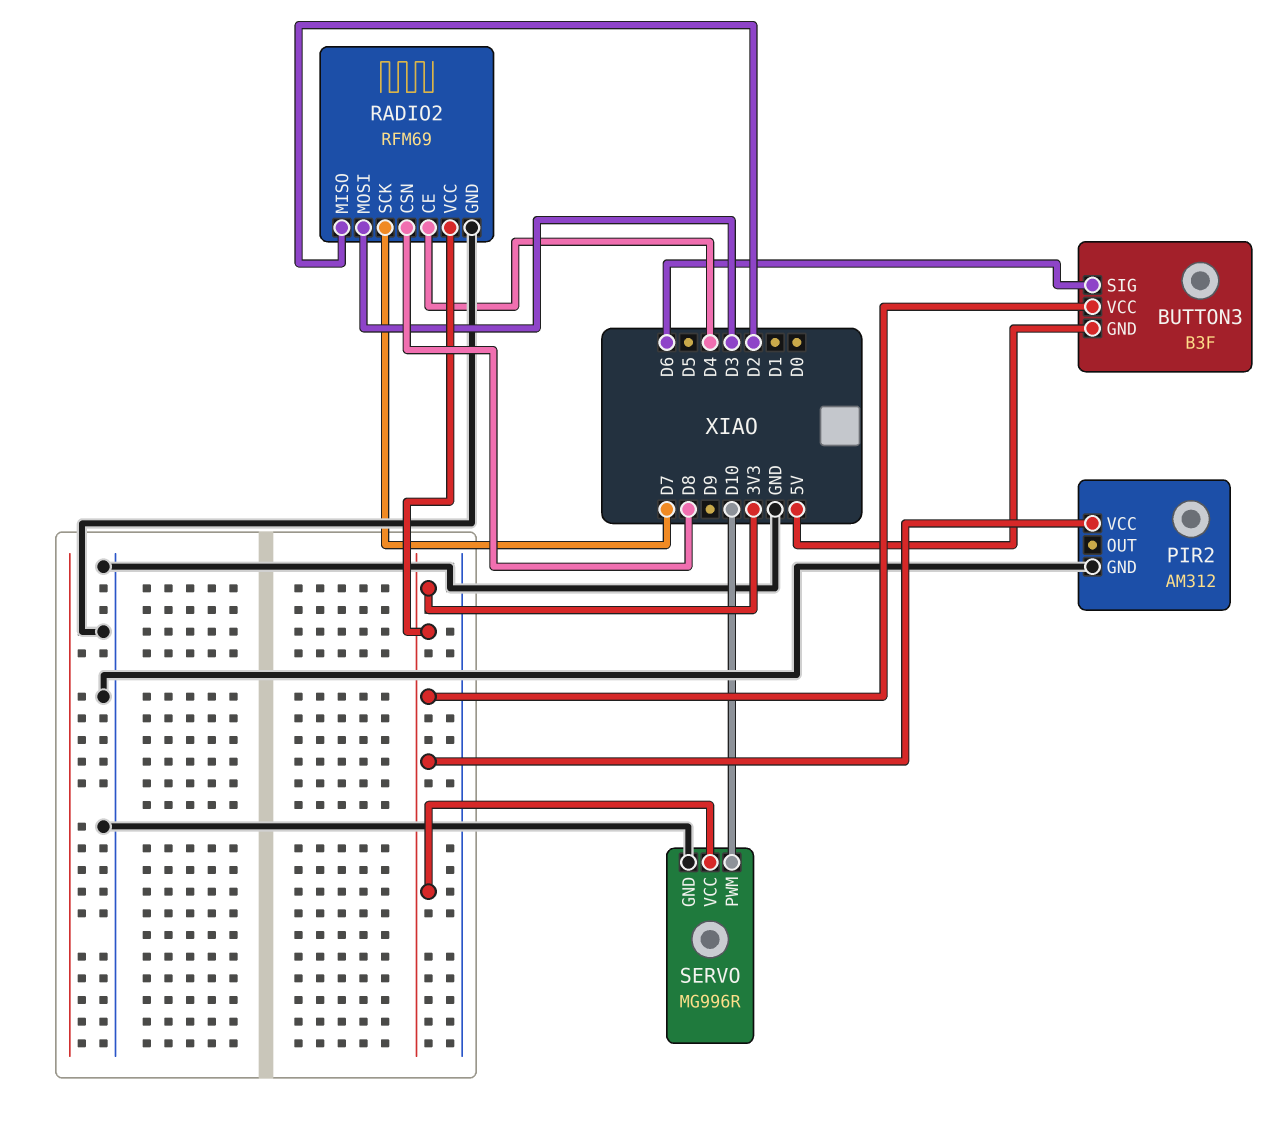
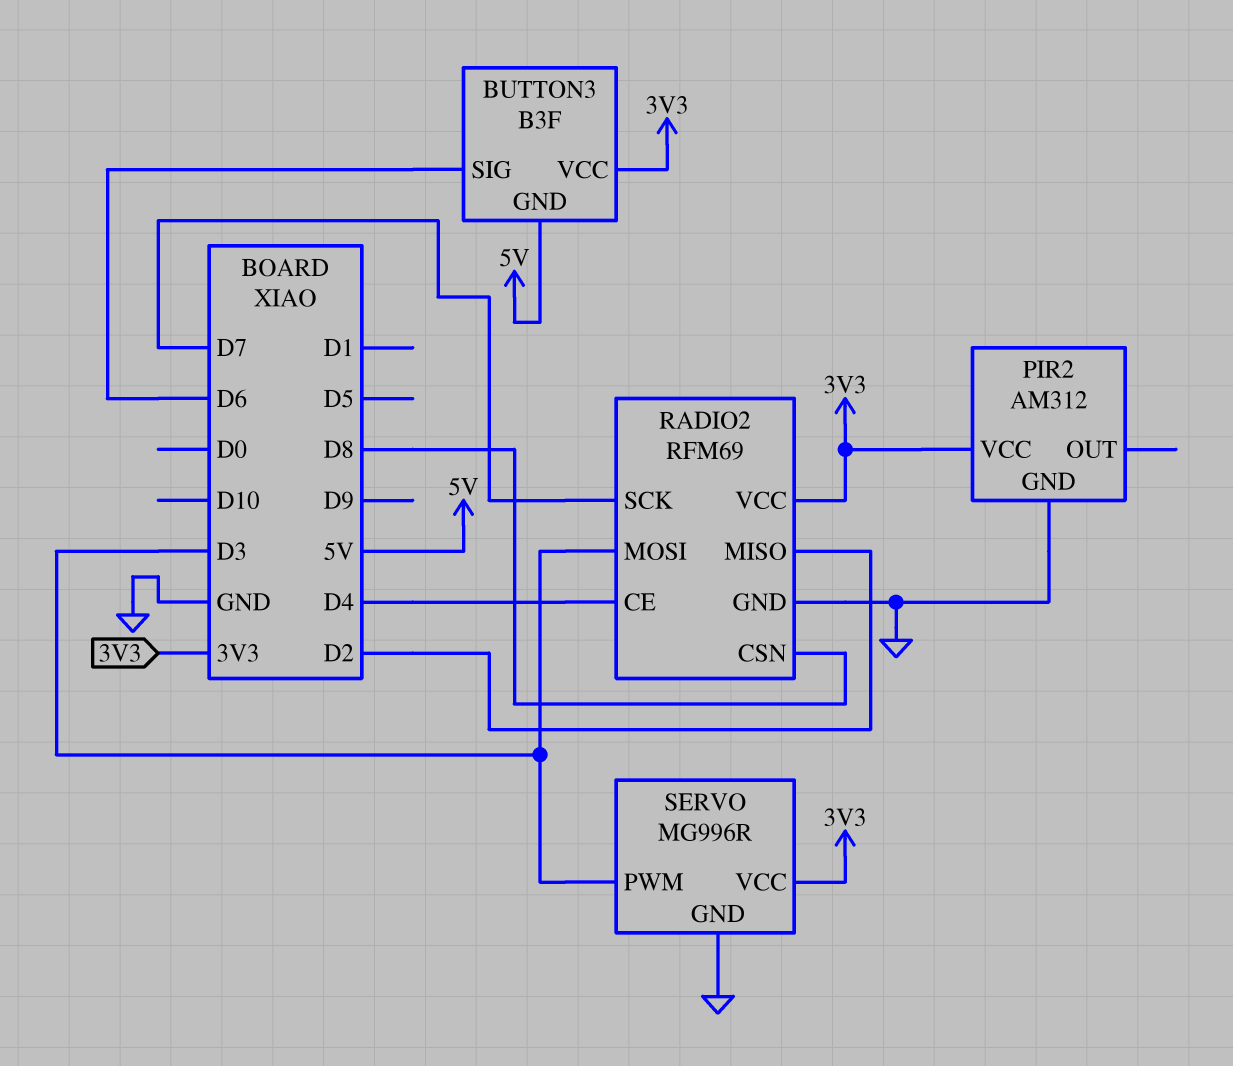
SERVO pin PWM: D10 -> D3

